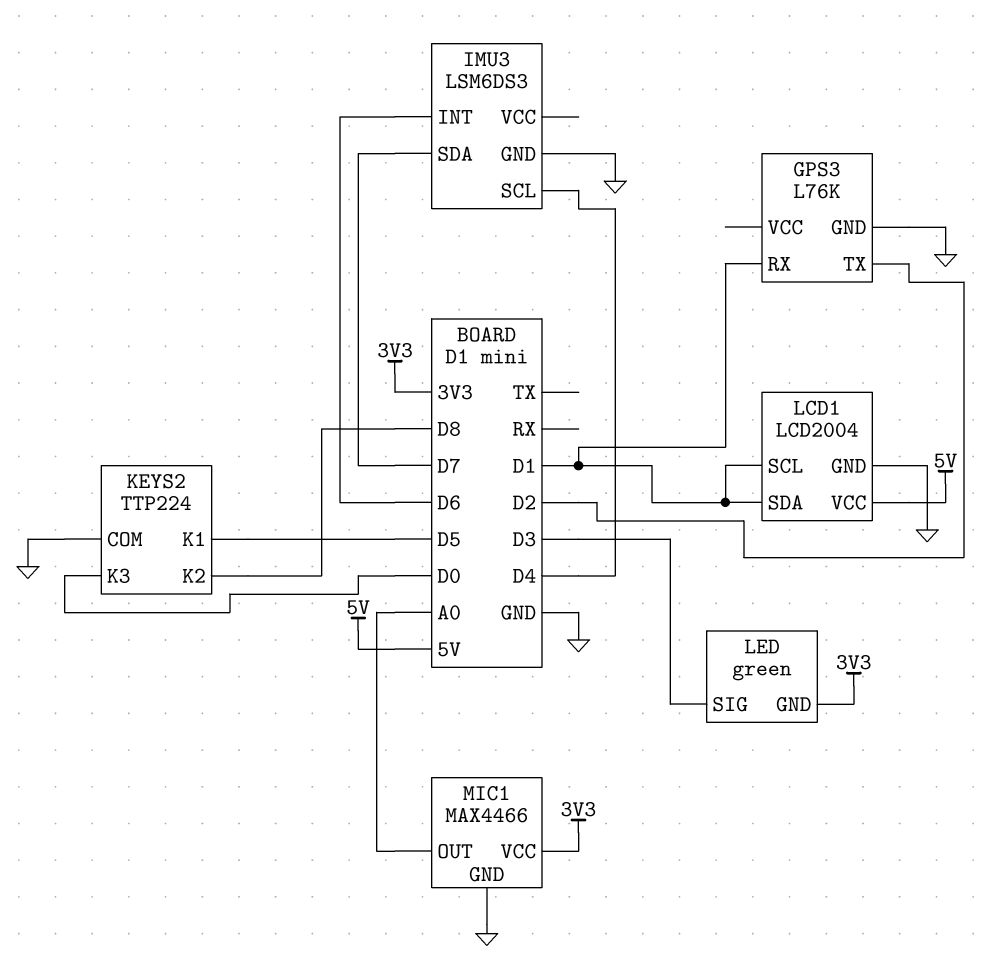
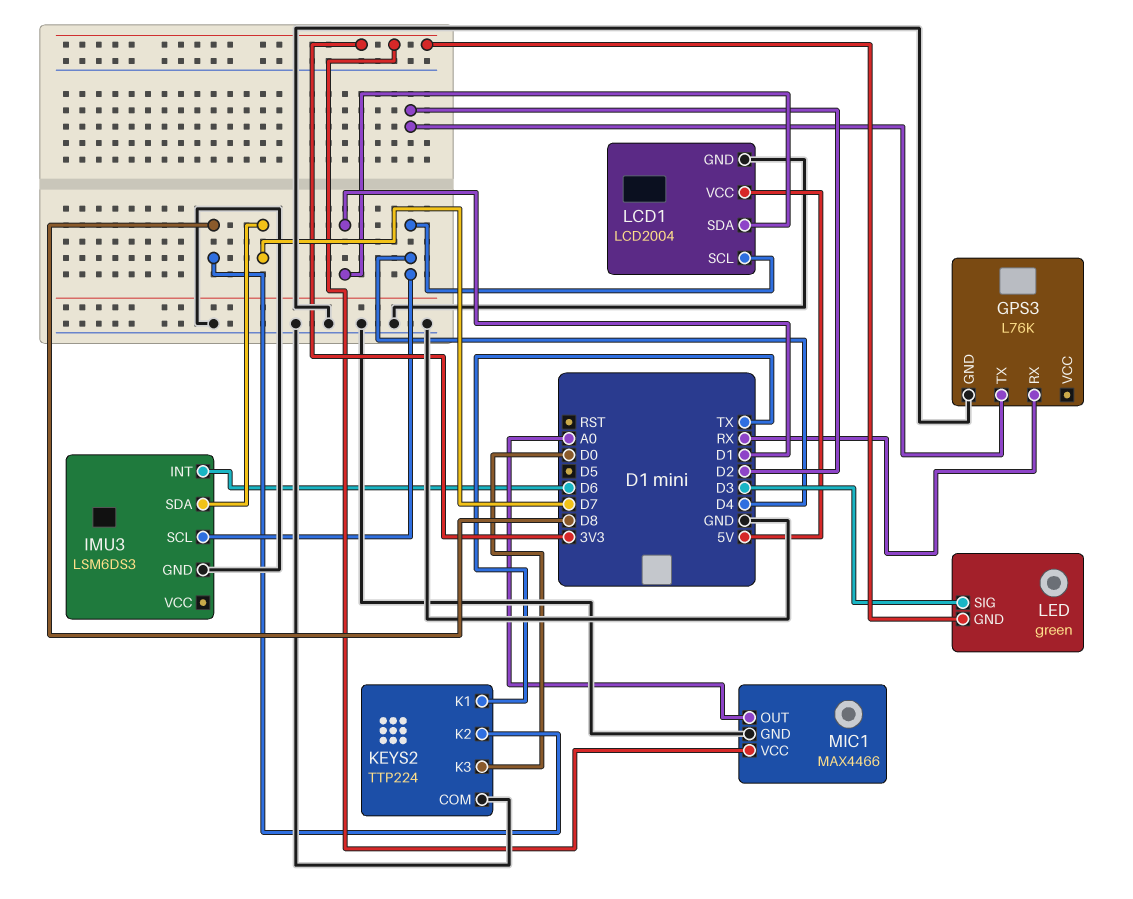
GPS3 pin RX: D1 -> RX
KEYS2 pin K1: D5 -> TX
LCD1 pin SCL: D1 -> D4

